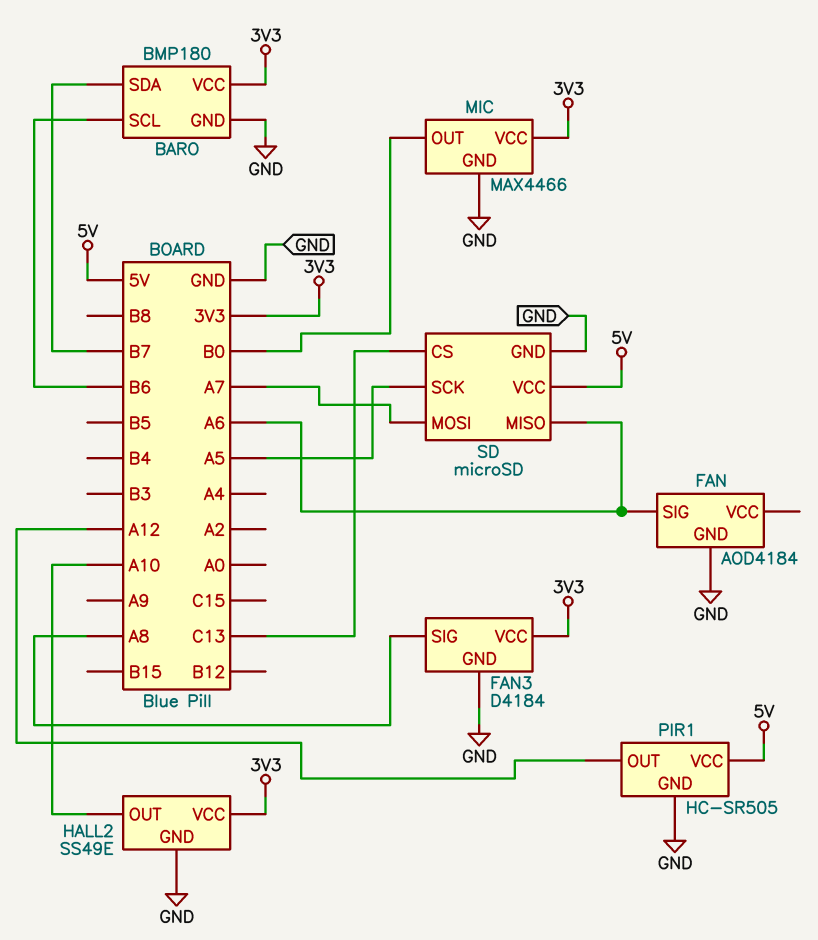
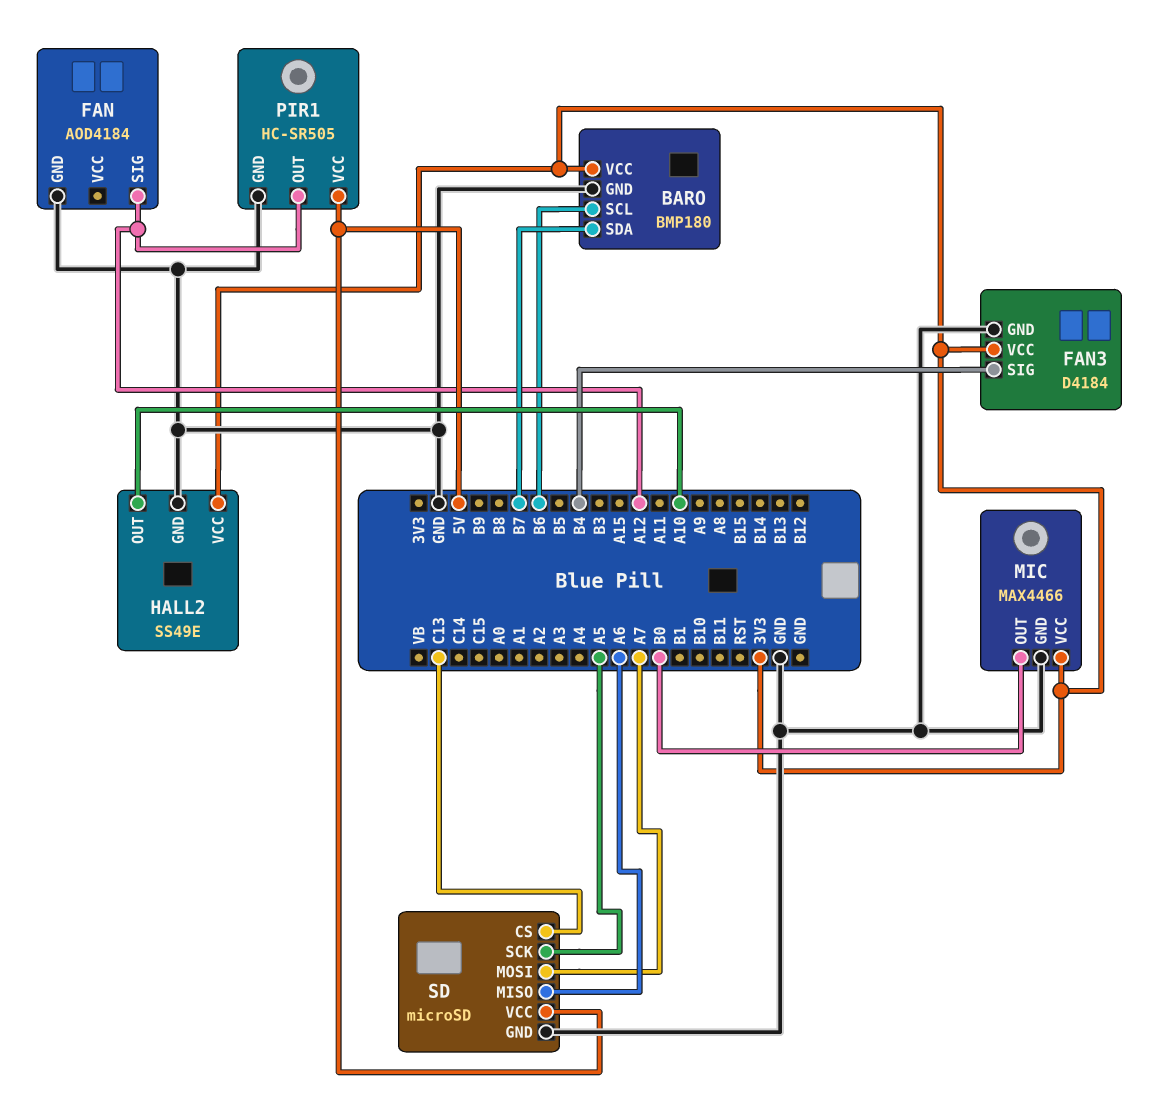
FAN pin SIG: A6 -> A12
FAN3 pin SIG: A8 -> B4

